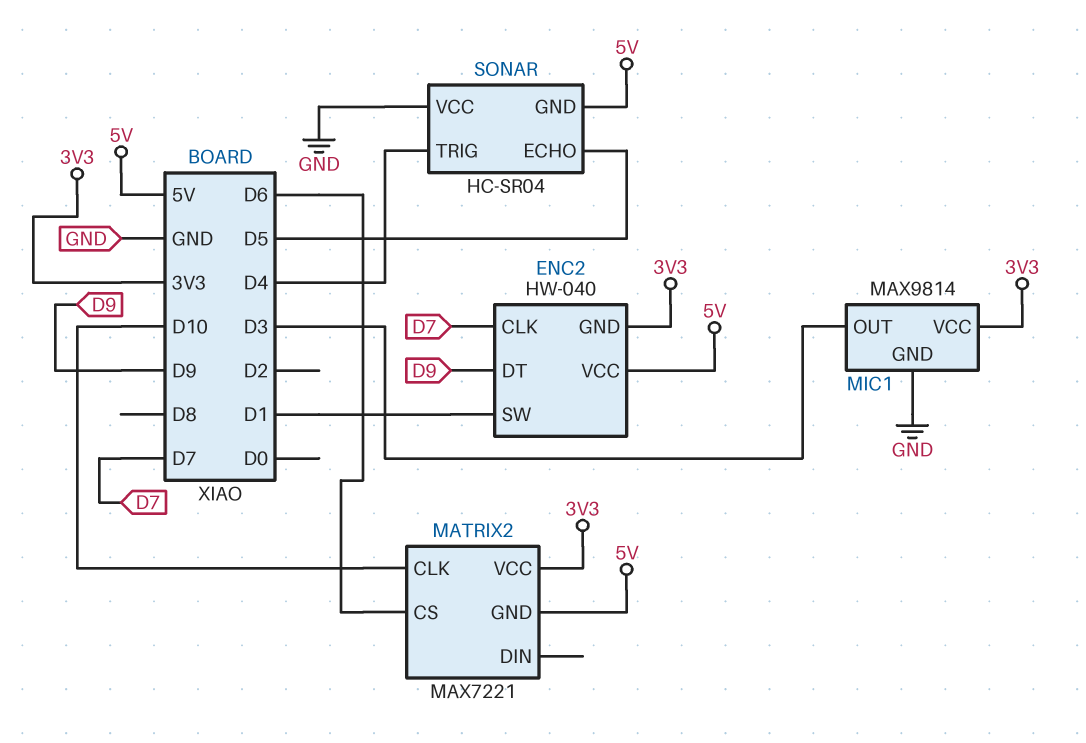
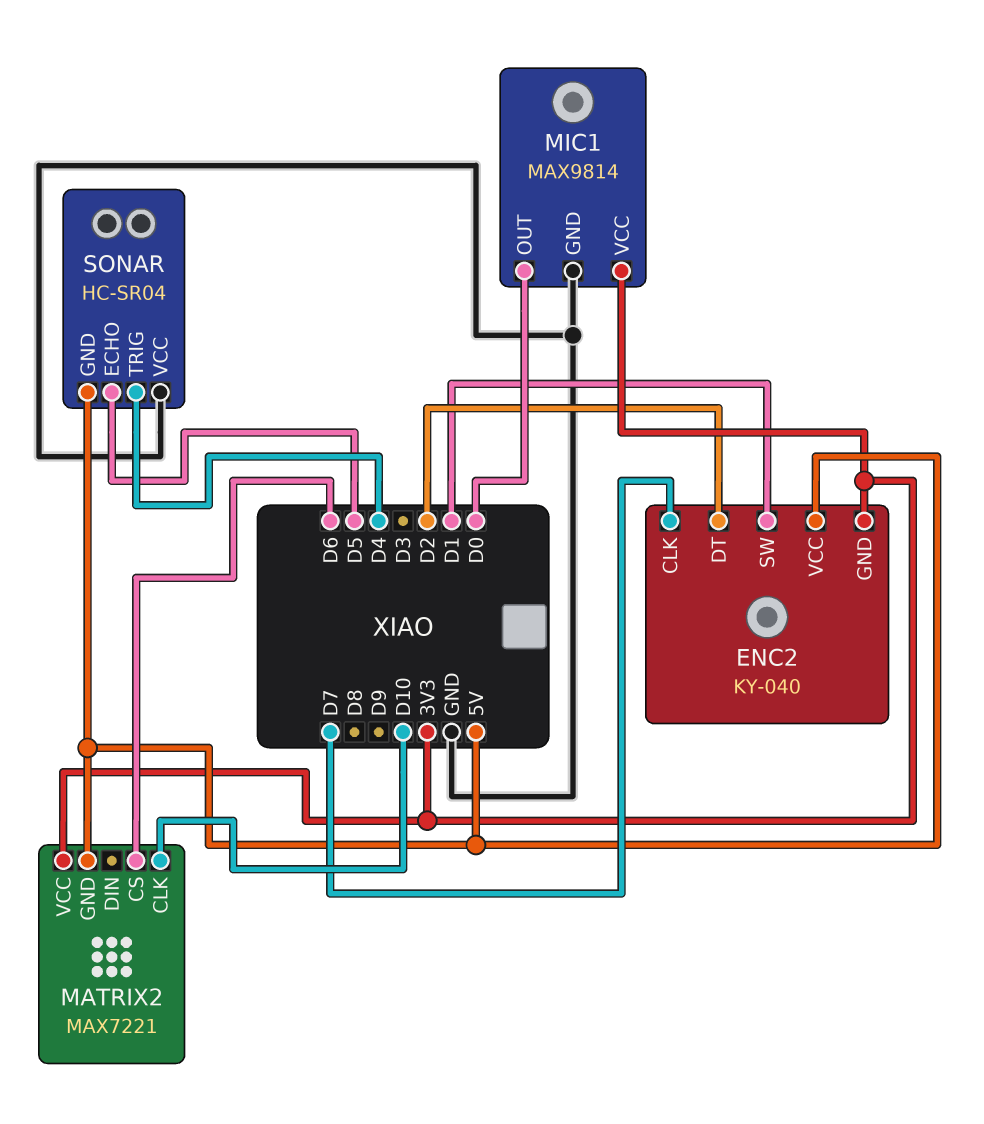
ENC2: HW-040 -> KY-040
ENC2 pin DT: D9 -> D2
MIC1 pin OUT: D3 -> D0

